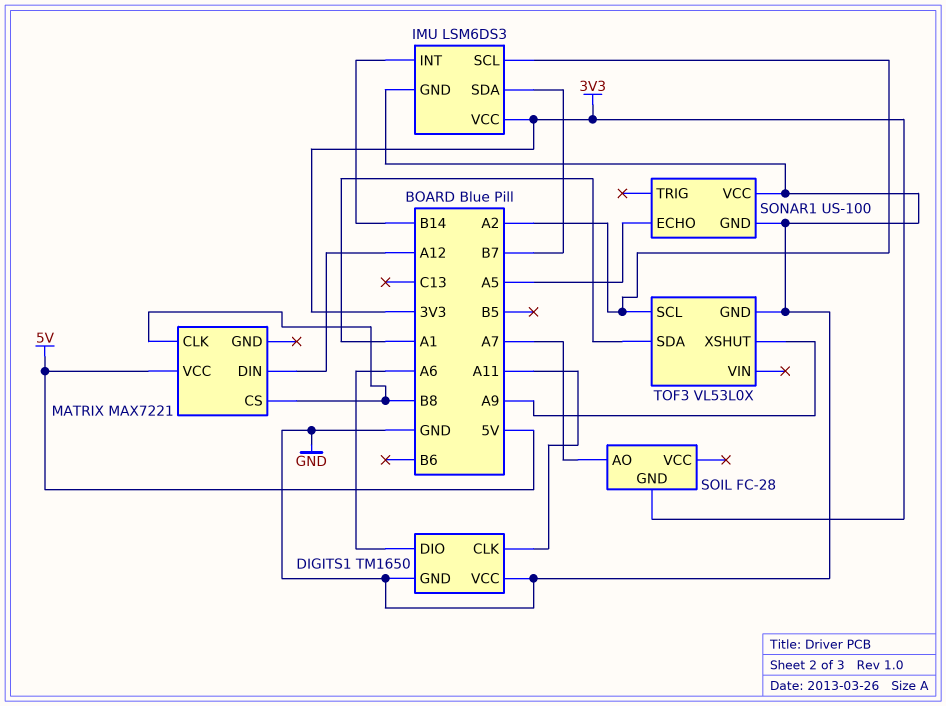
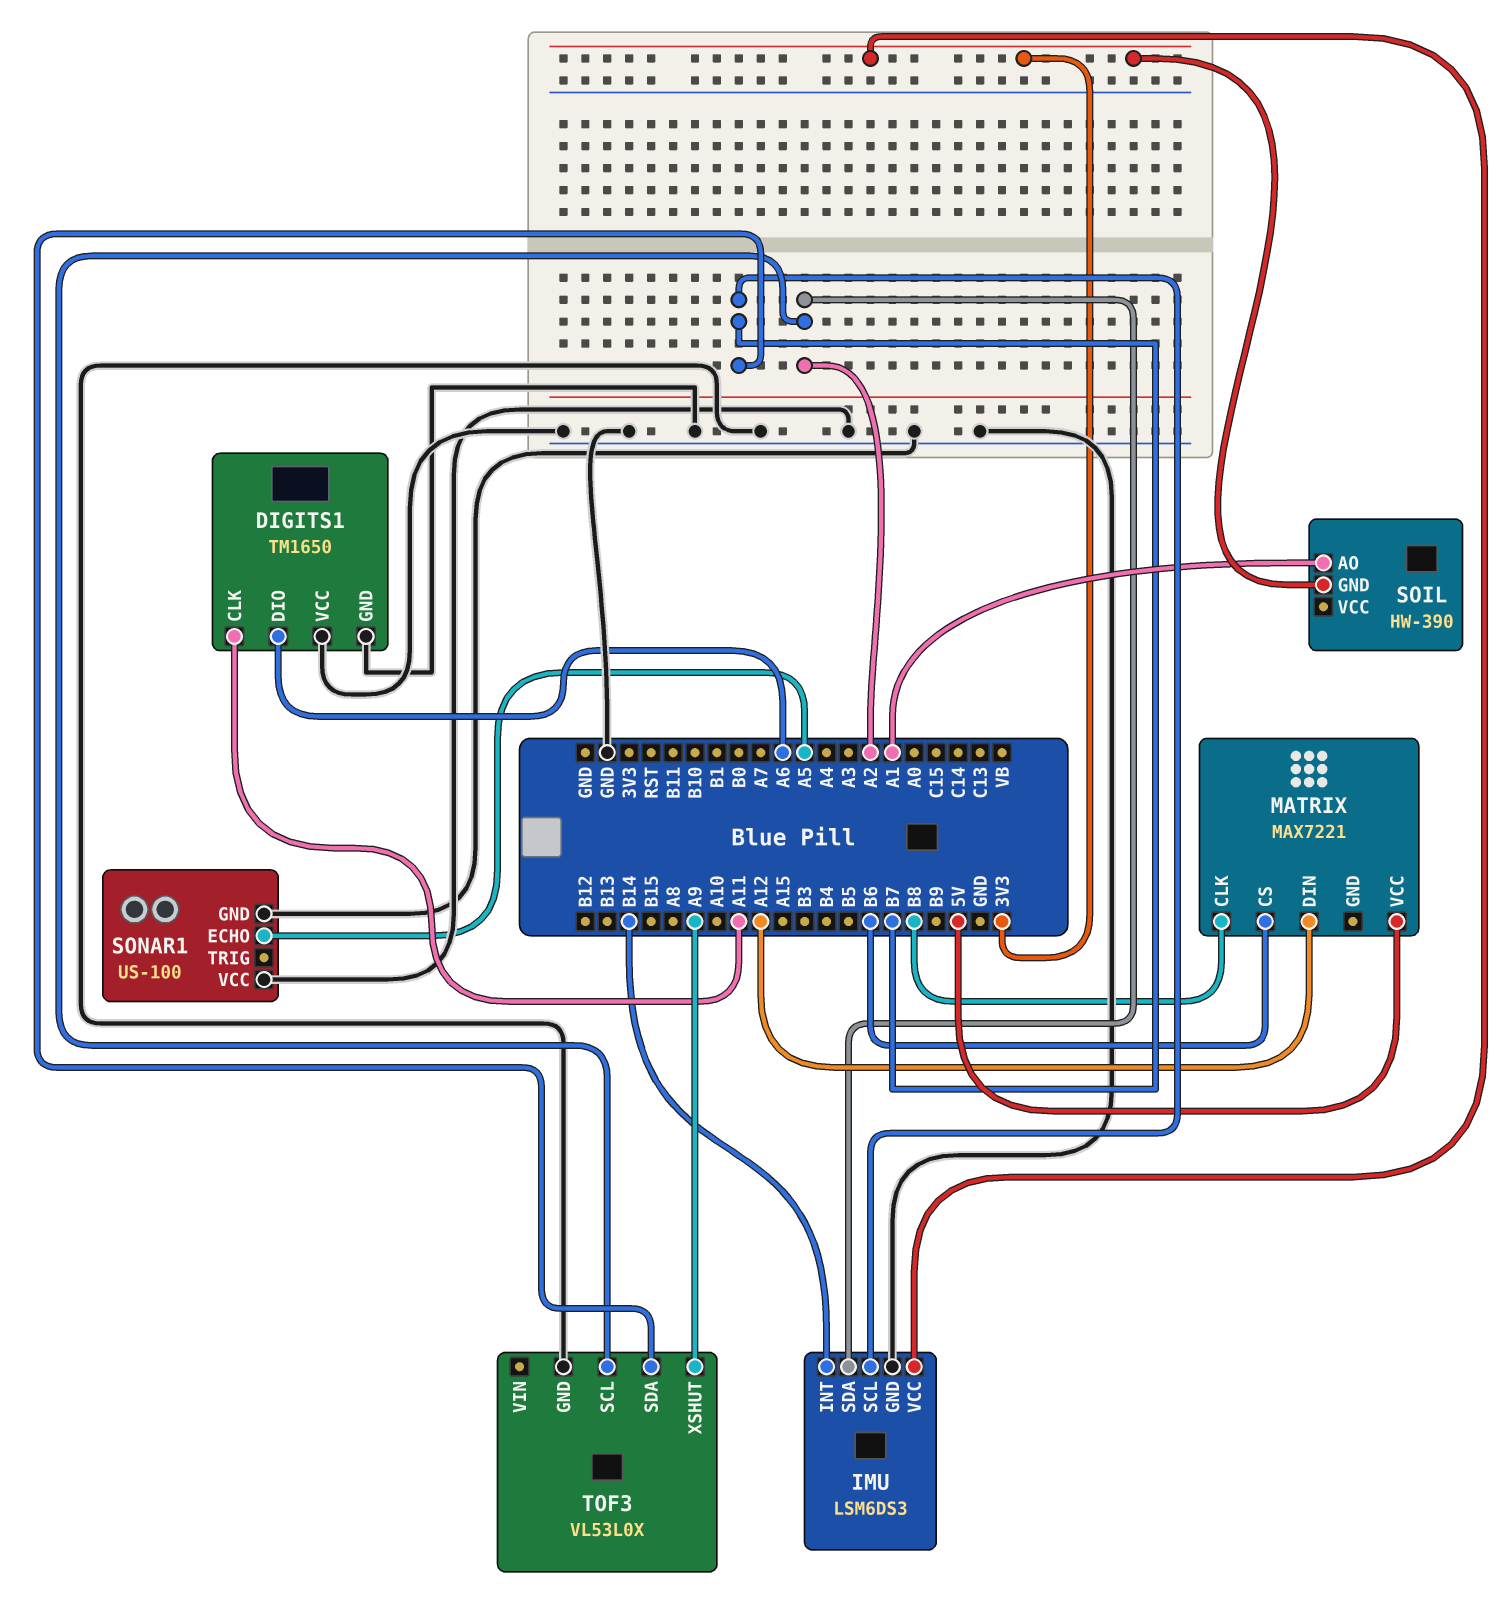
IMU pin SCL: A2 -> B7
IMU pin SDA: B7 -> A2
MATRIX pin CS: B8 -> B6
SOIL: FC-28 -> HW-390
SOIL pin AO: A7 -> A1
TOF3 pin SDA: A1 -> B7

